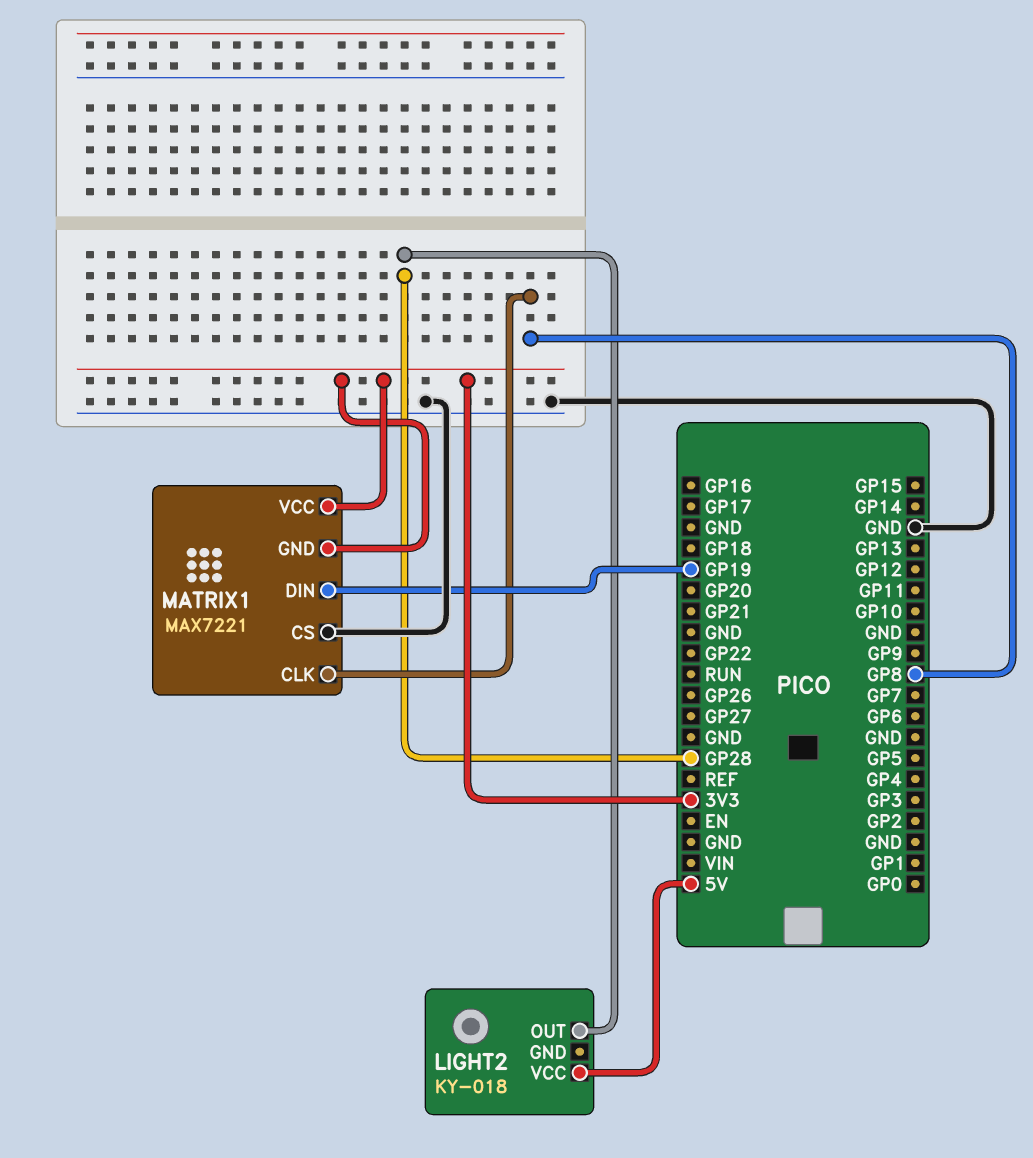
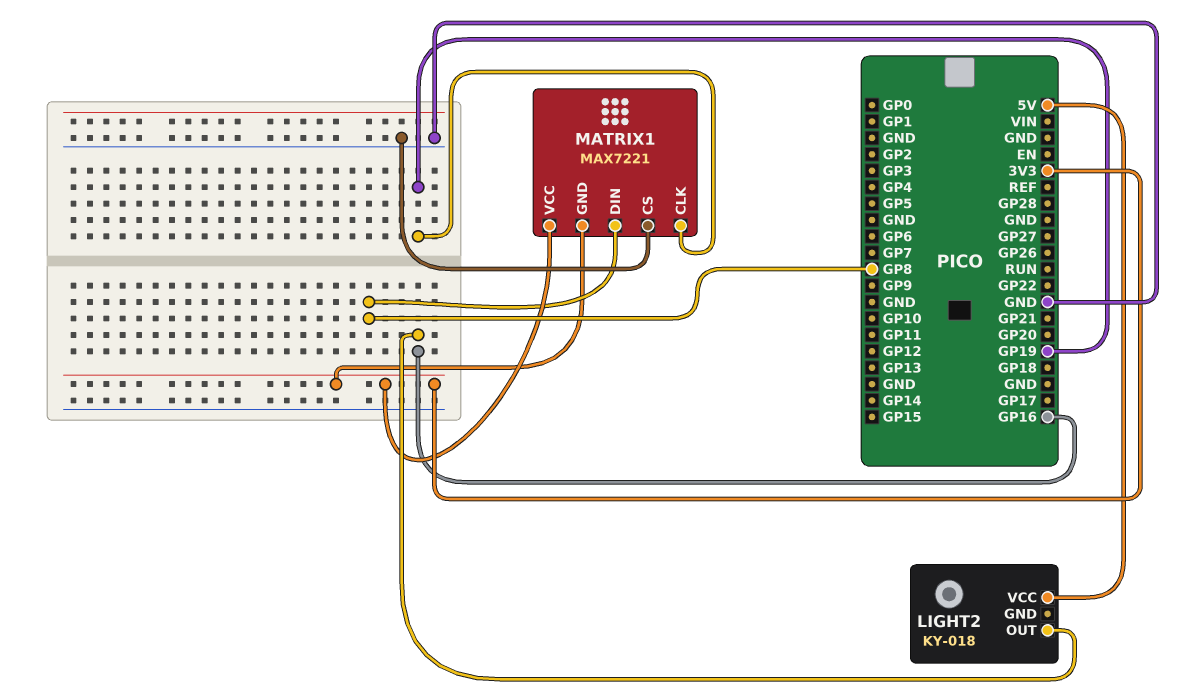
LIGHT2 pin OUT: GP28 -> GP16
MATRIX1 pin CLK: GP8 -> GP19
MATRIX1 pin DIN: GP19 -> GP8

